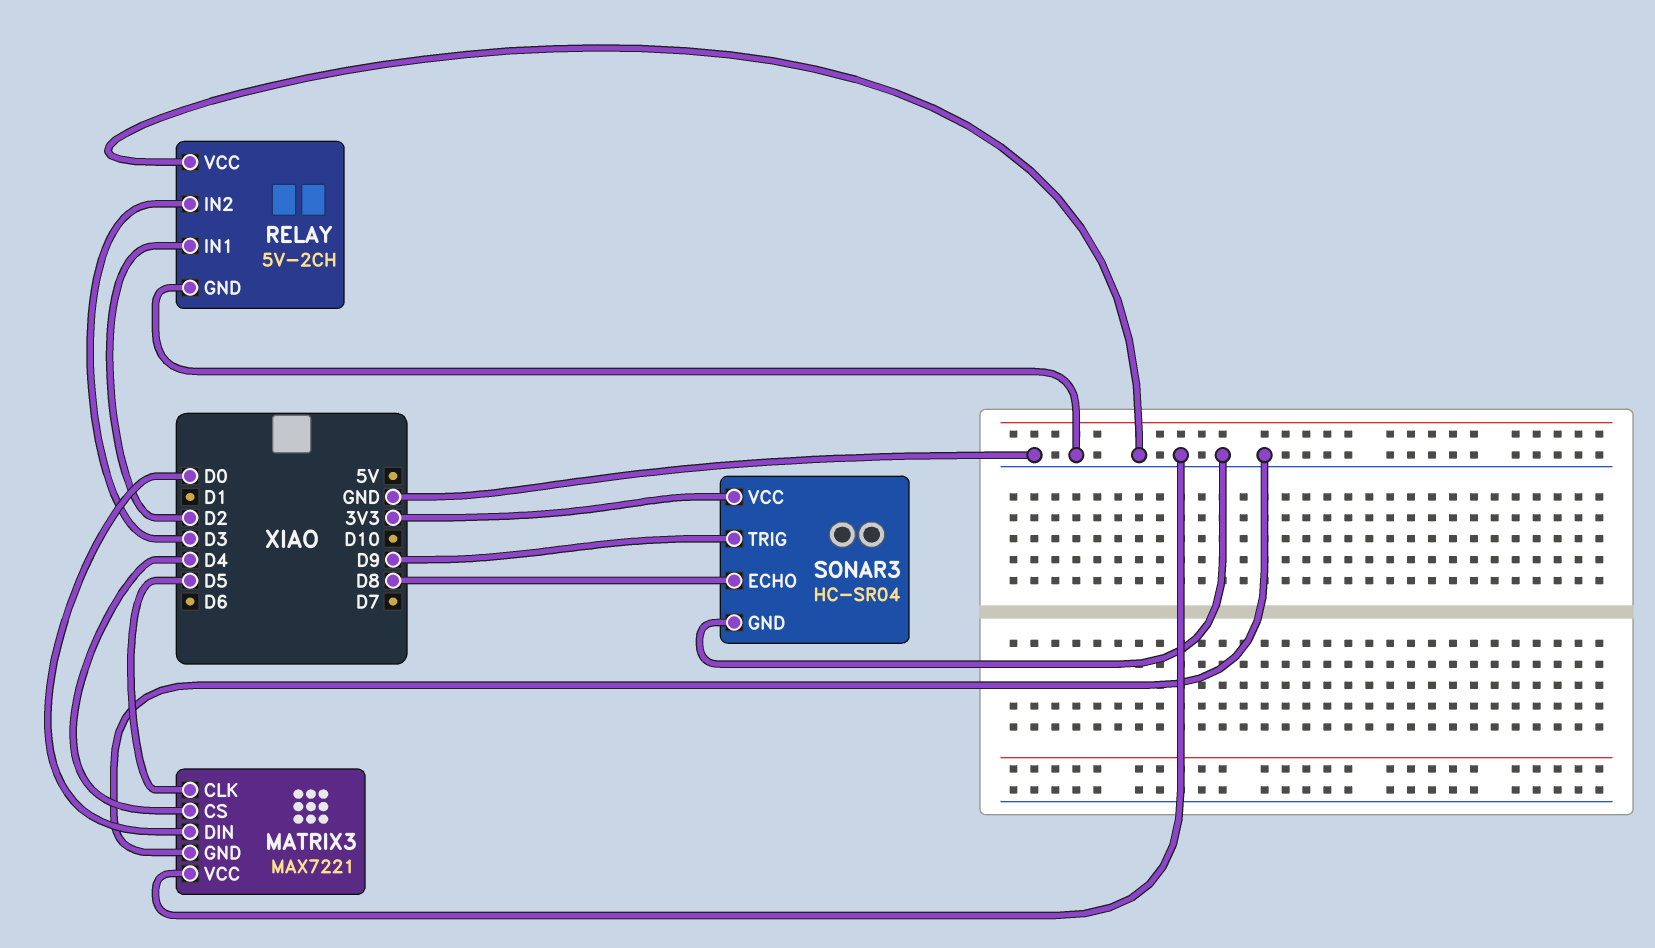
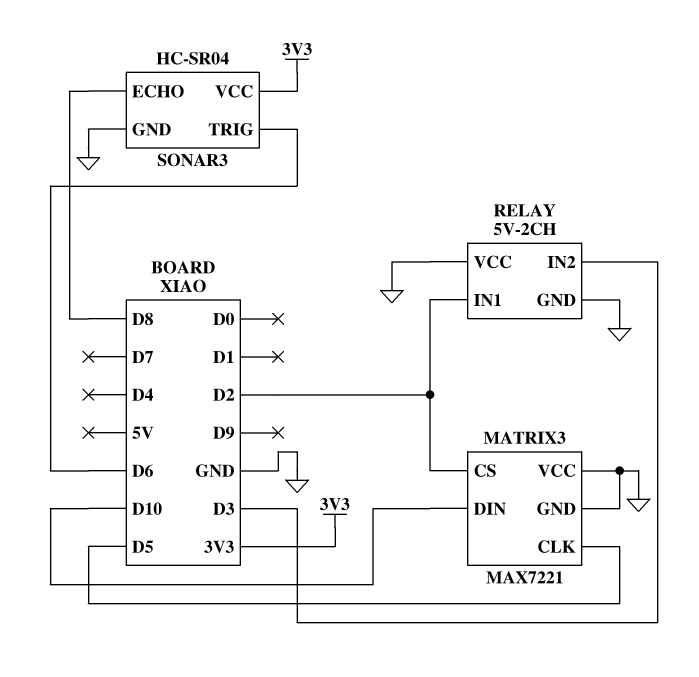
MATRIX3 pin CS: D4 -> D2
MATRIX3 pin DIN: D0 -> D10
SONAR3 pin TRIG: D9 -> D6

